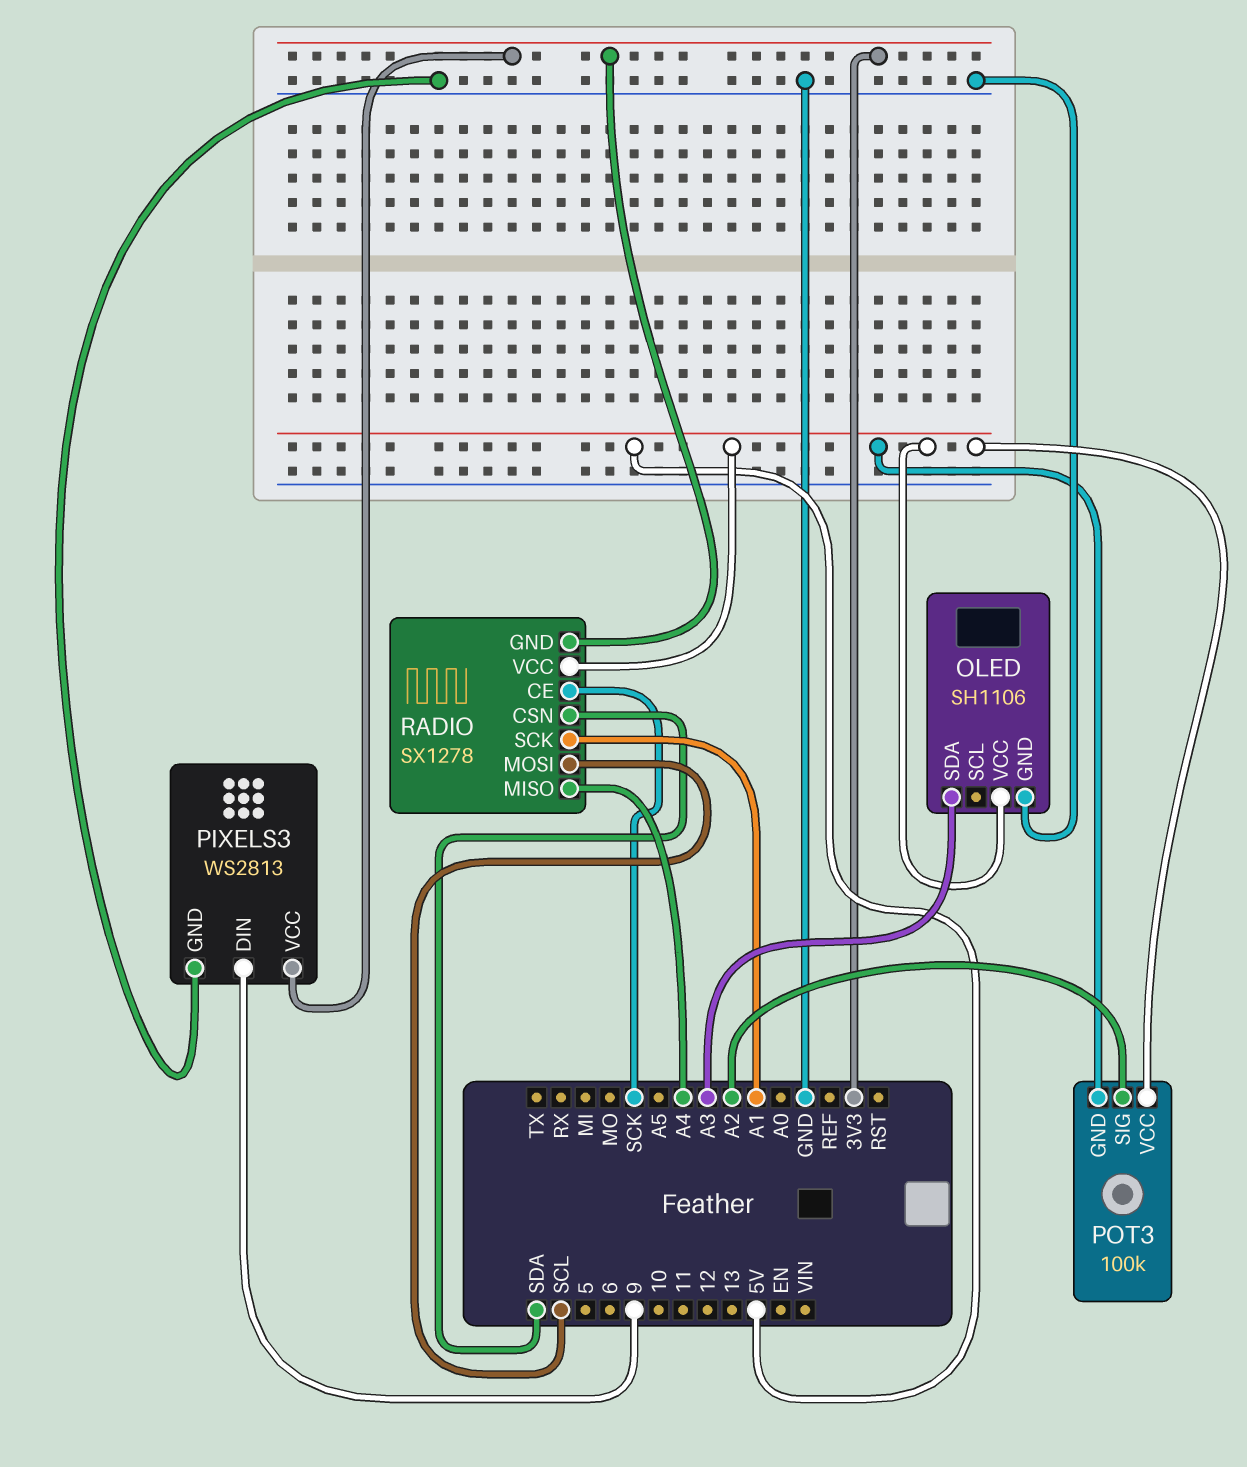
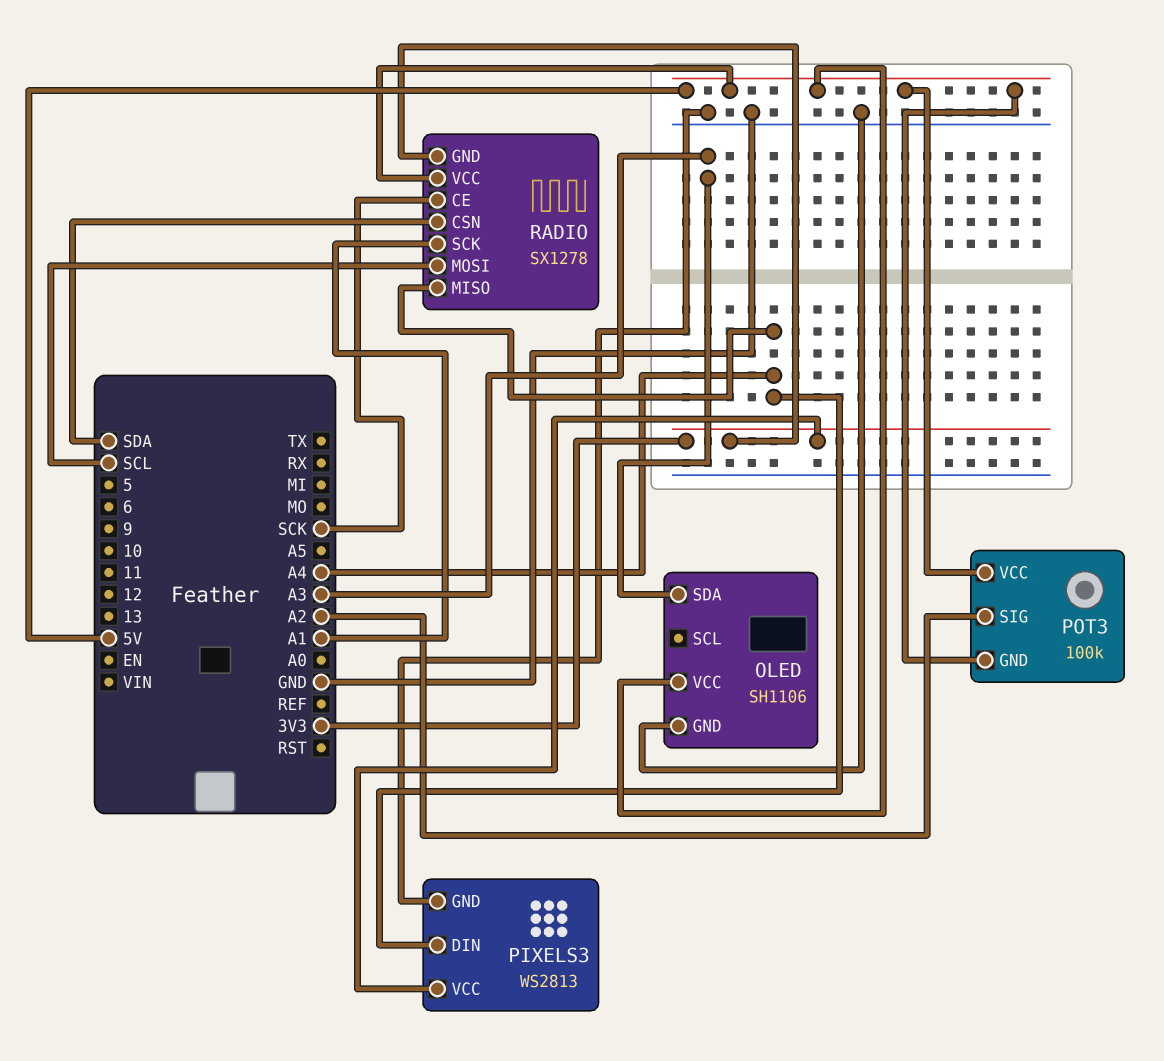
PIXELS3 pin DIN: 9 -> A4

